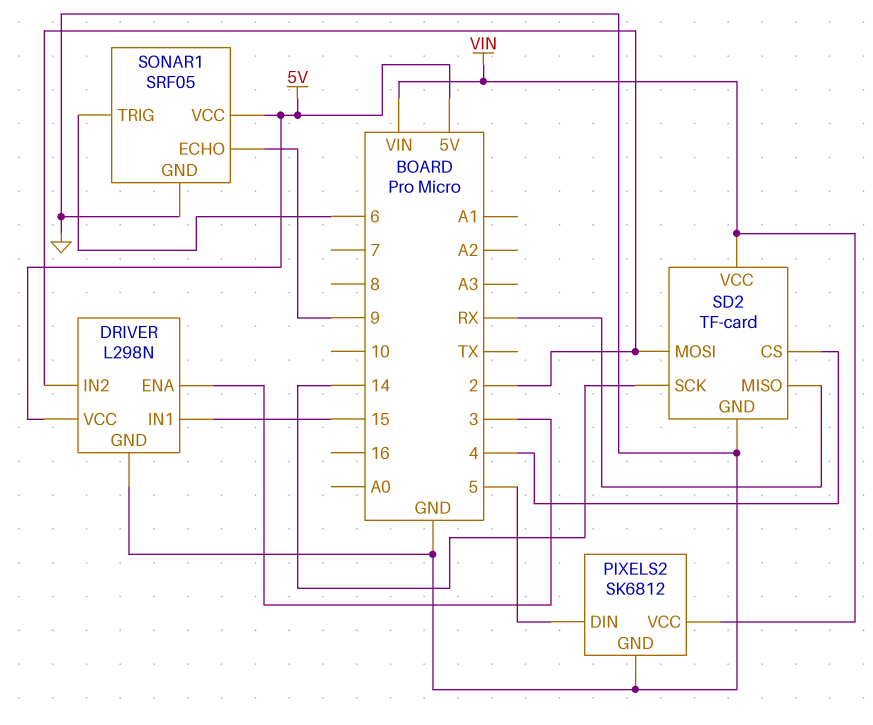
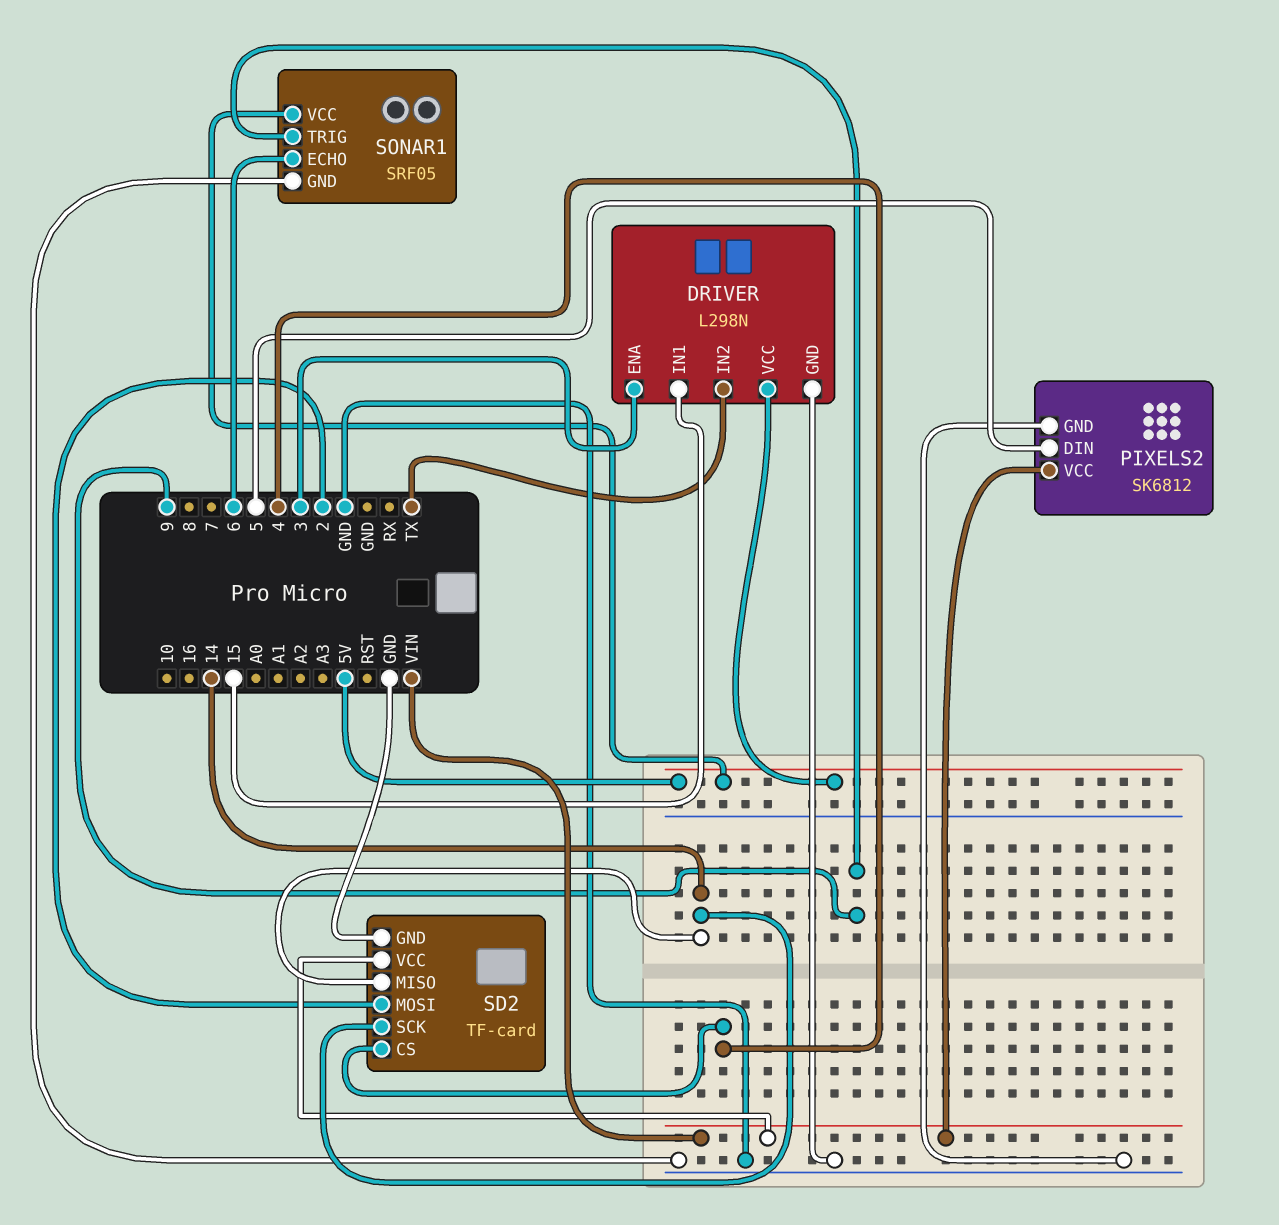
DRIVER pin IN2: 2 -> TX
SD2 pin MISO: RX -> 14
SONAR1 pin ECHO: 9 -> 6
SONAR1 pin TRIG: 6 -> 9

